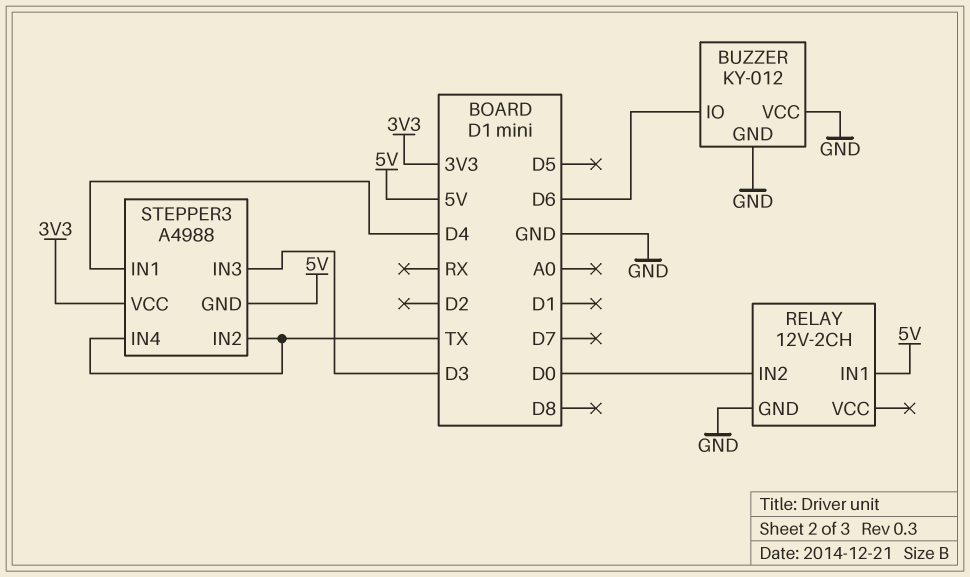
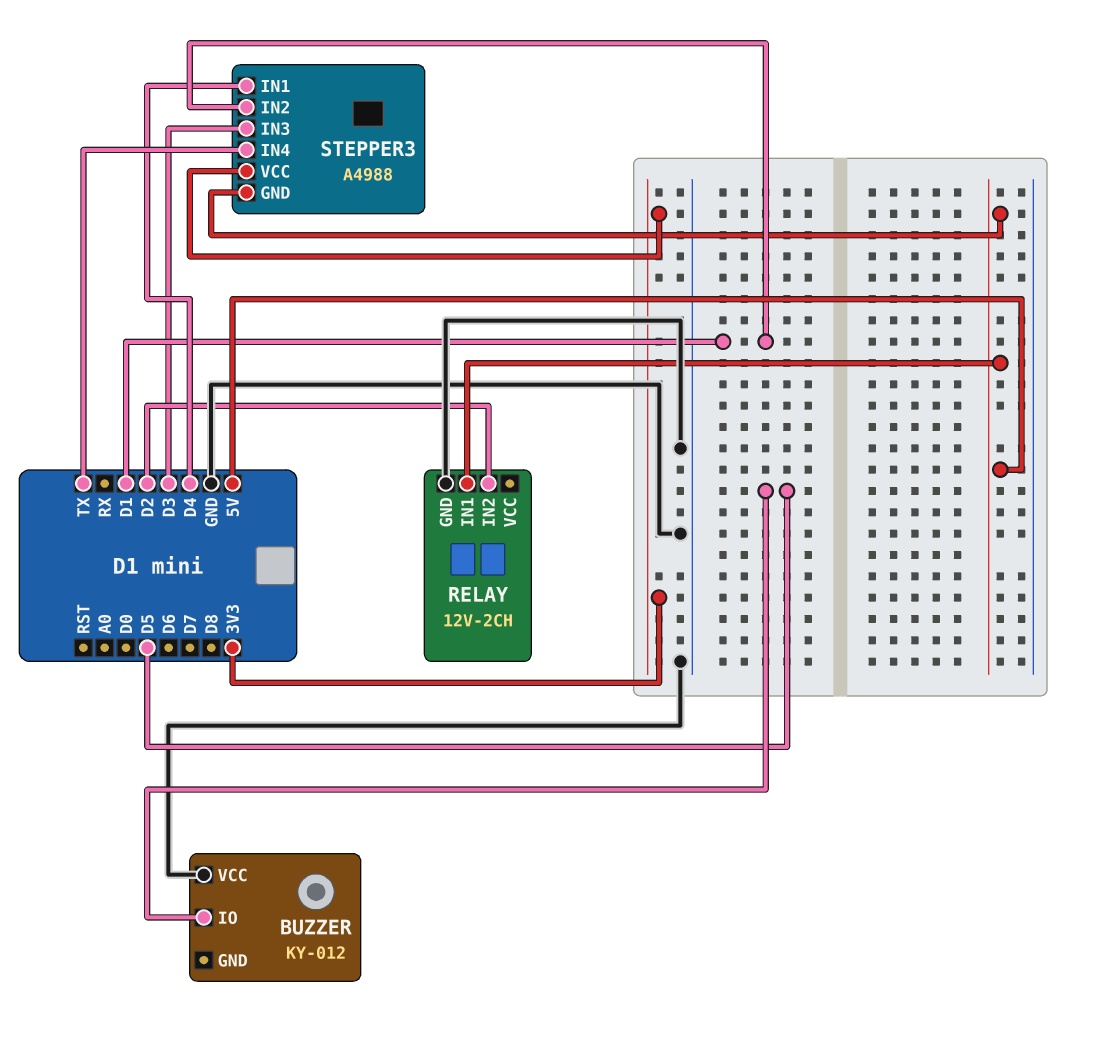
BUZZER pin GND: GND -> none
BUZZER pin IO: D6 -> D5
RELAY pin IN2: D0 -> D2
STEPPER3 pin IN2: TX -> D1

